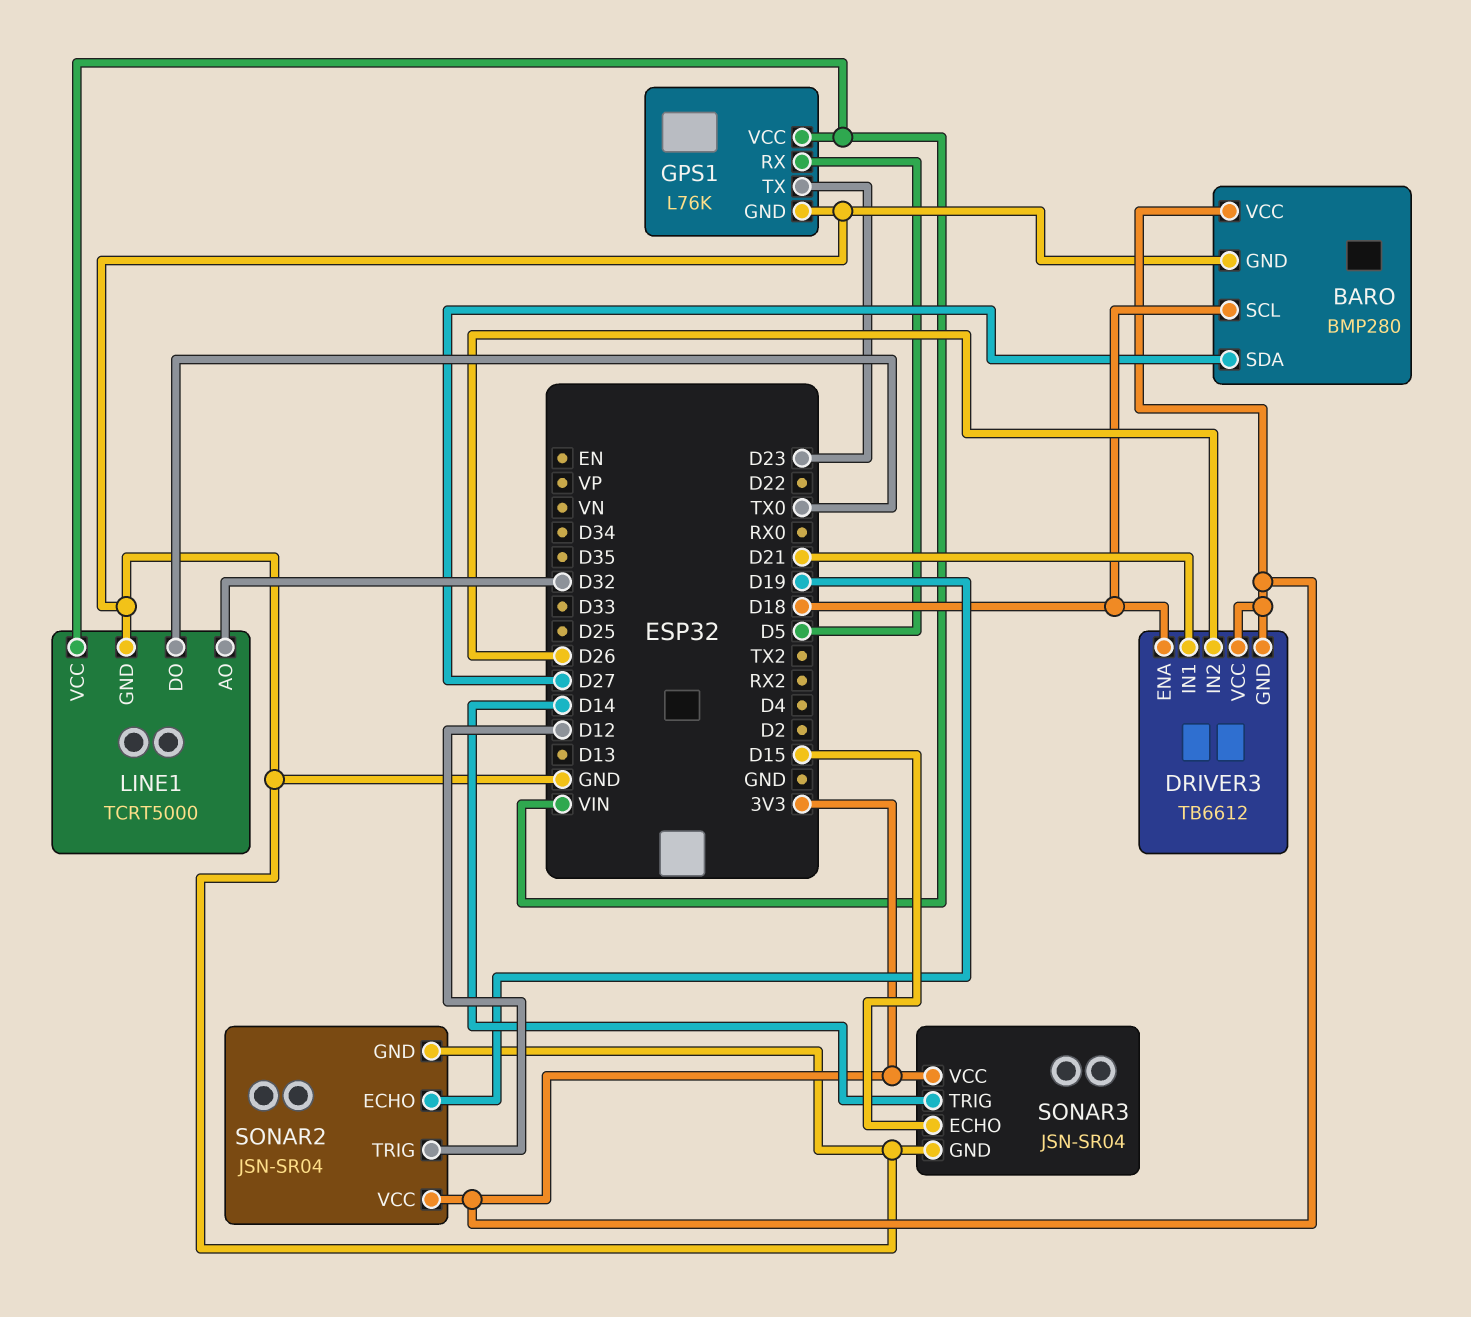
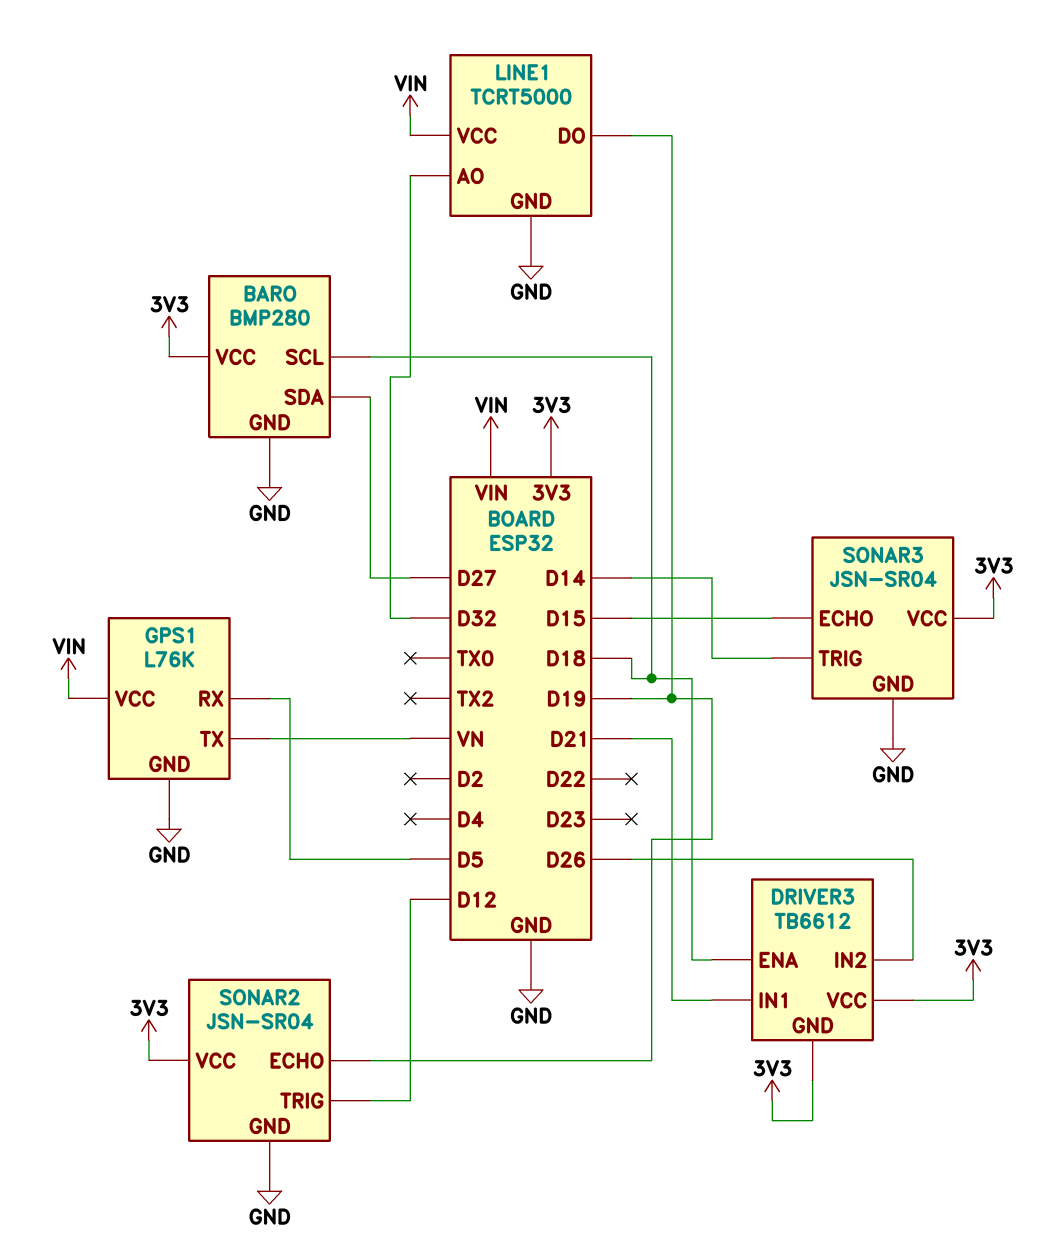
GPS1 pin TX: D23 -> VN
LINE1 pin DO: TX0 -> D19

